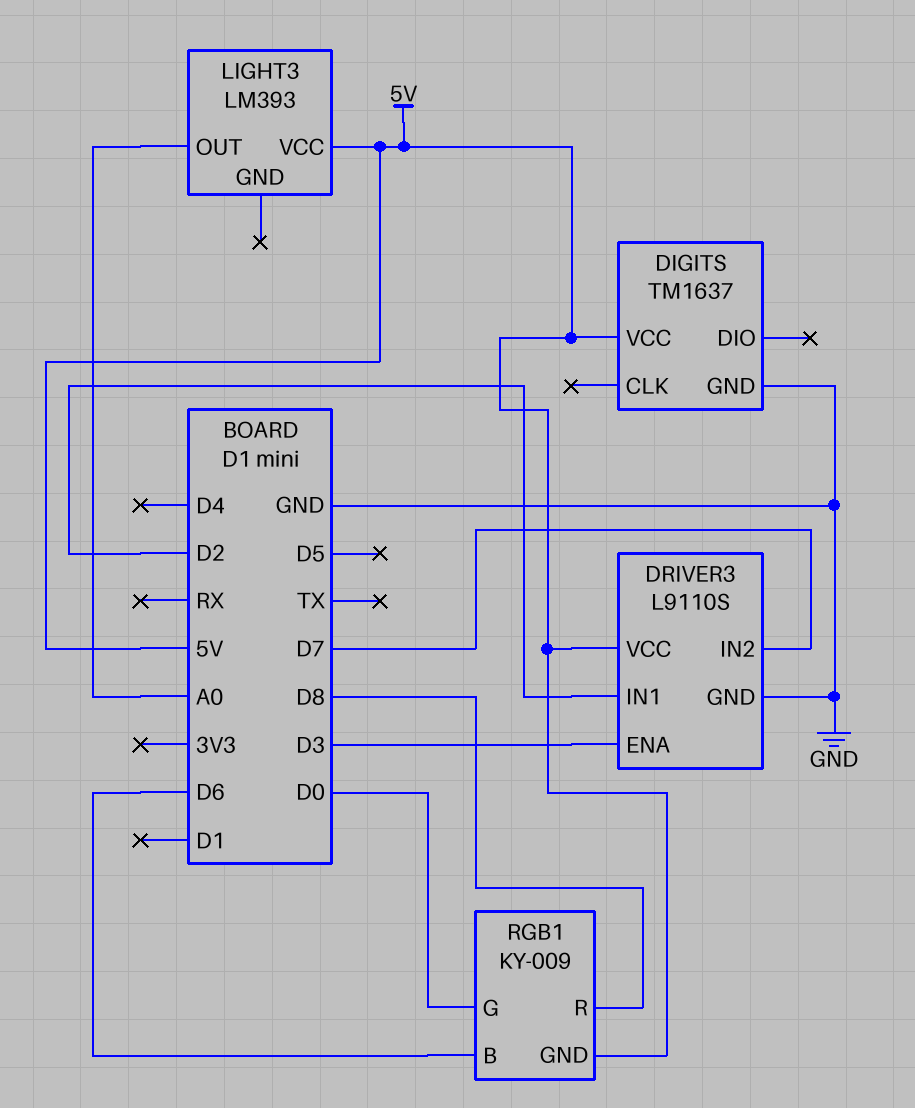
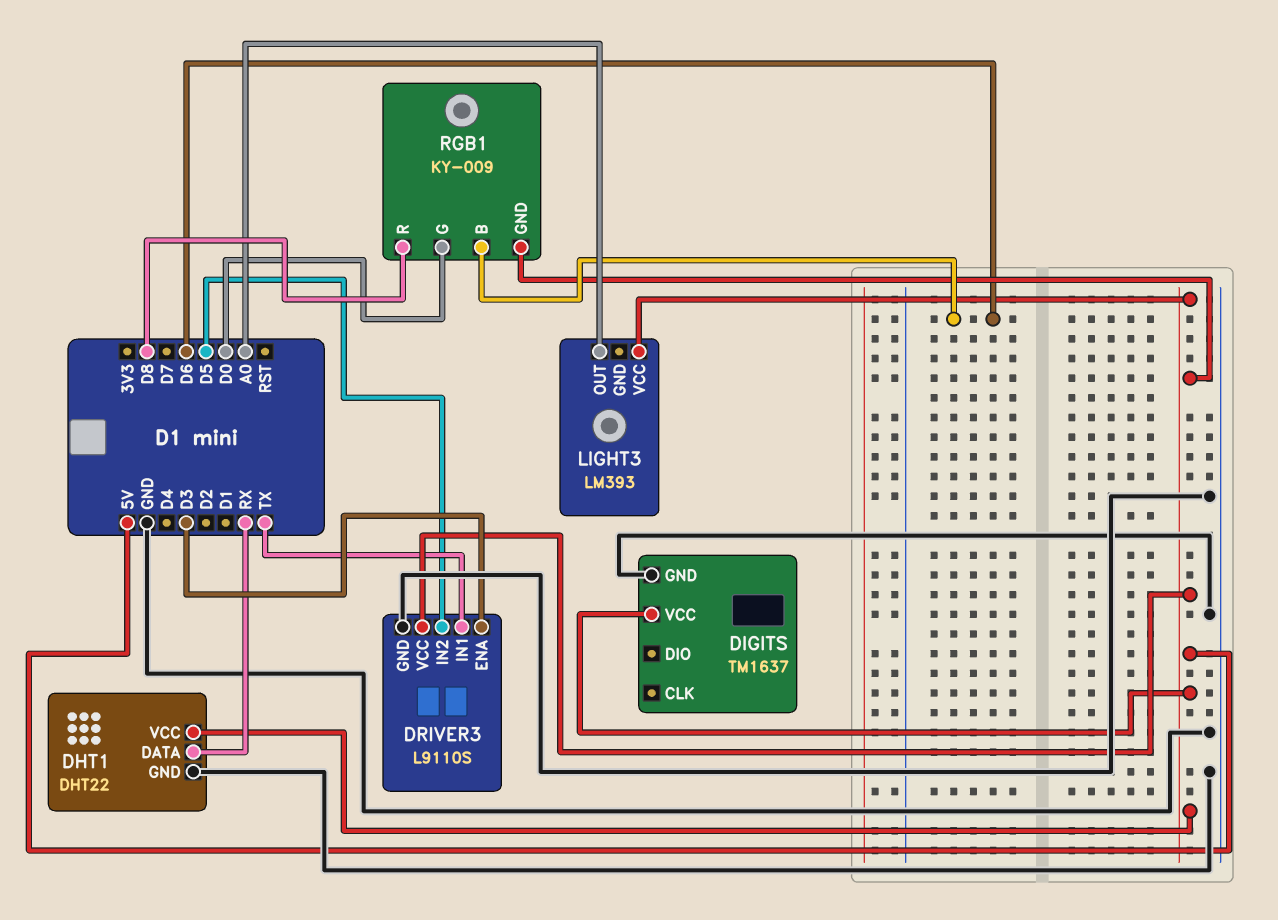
DHT1: none -> DHT22
DHT1 pin DATA: none -> RX
DHT1 pin GND: none -> GND
DHT1 pin VCC: none -> 5V
DRIVER3 pin IN1: D2 -> TX
DRIVER3 pin IN2: D7 -> D5

